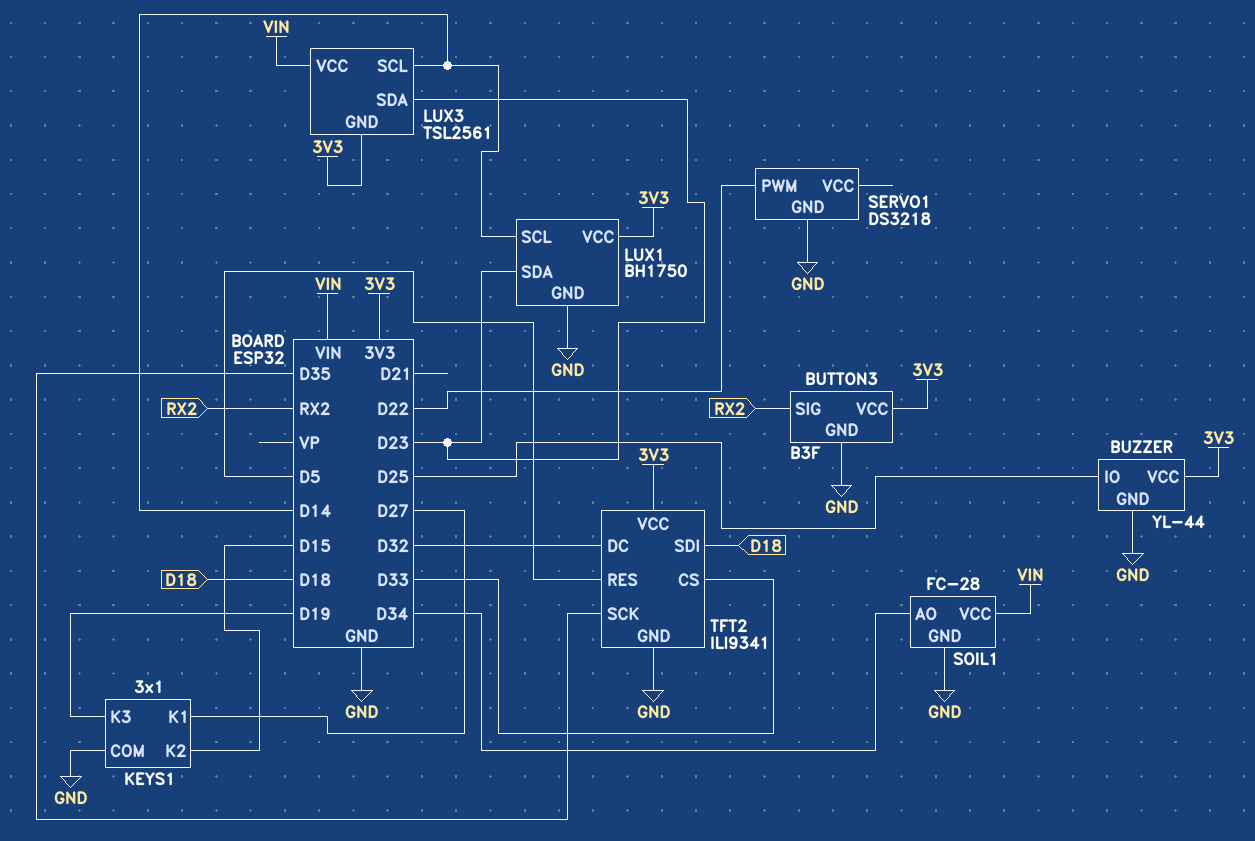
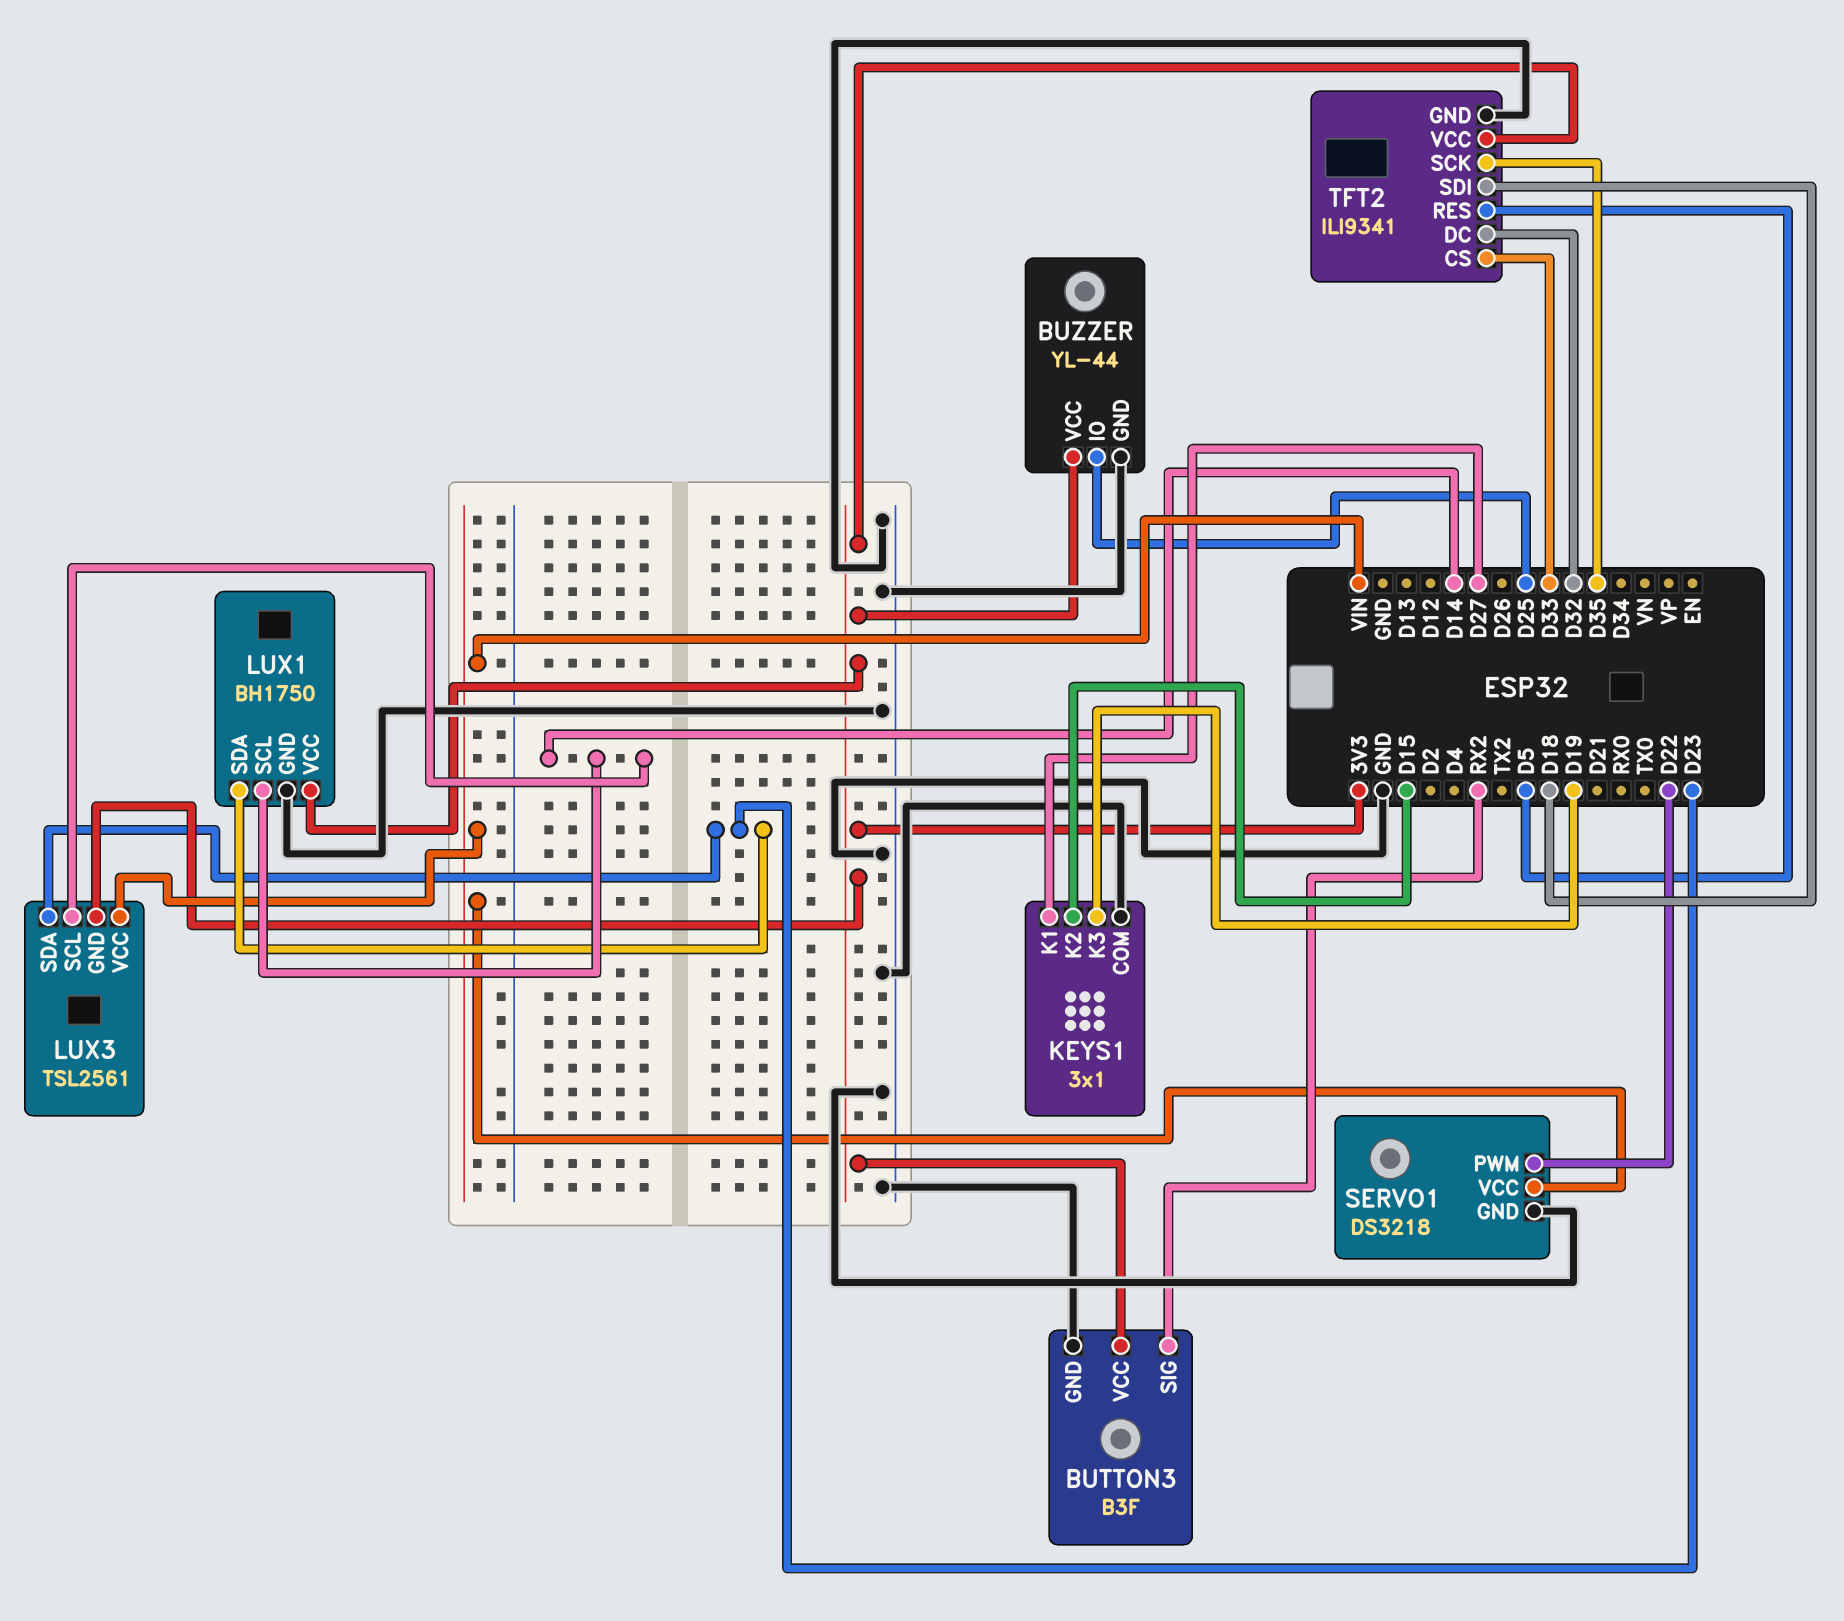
SERVO1 pin VCC: none -> VIN
SOIL1: FC-28 -> none
SOIL1 pin AO: D34 -> none
SOIL1 pin GND: GND -> none
SOIL1 pin VCC: VIN -> none

